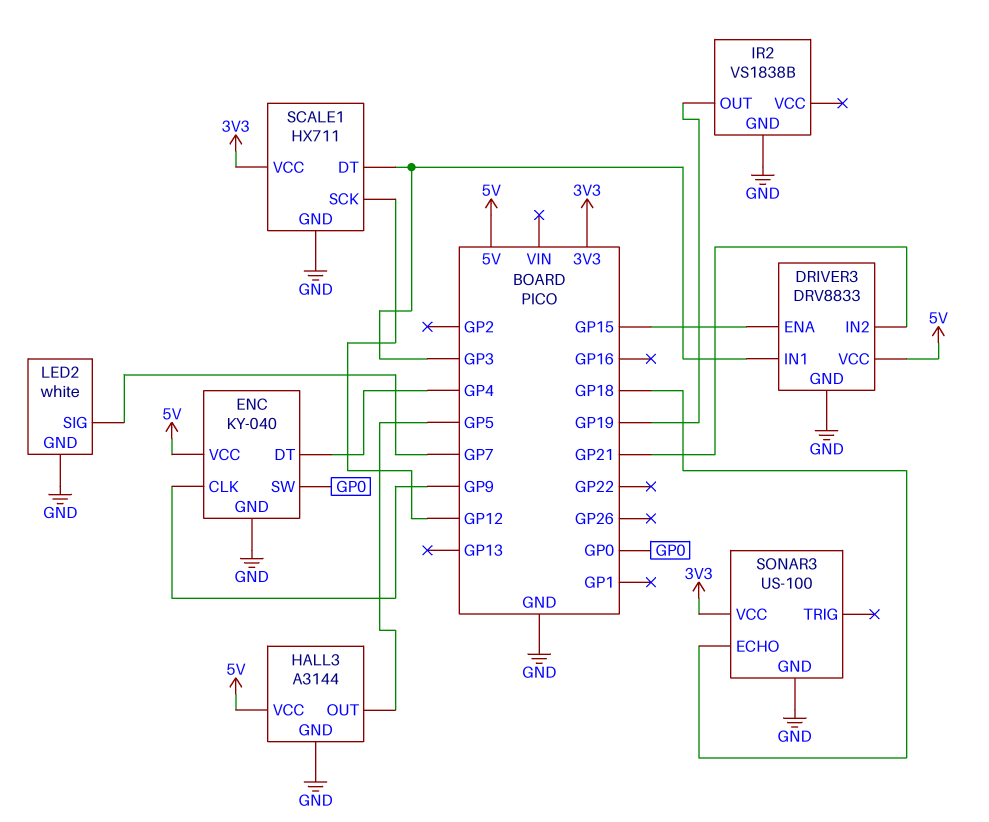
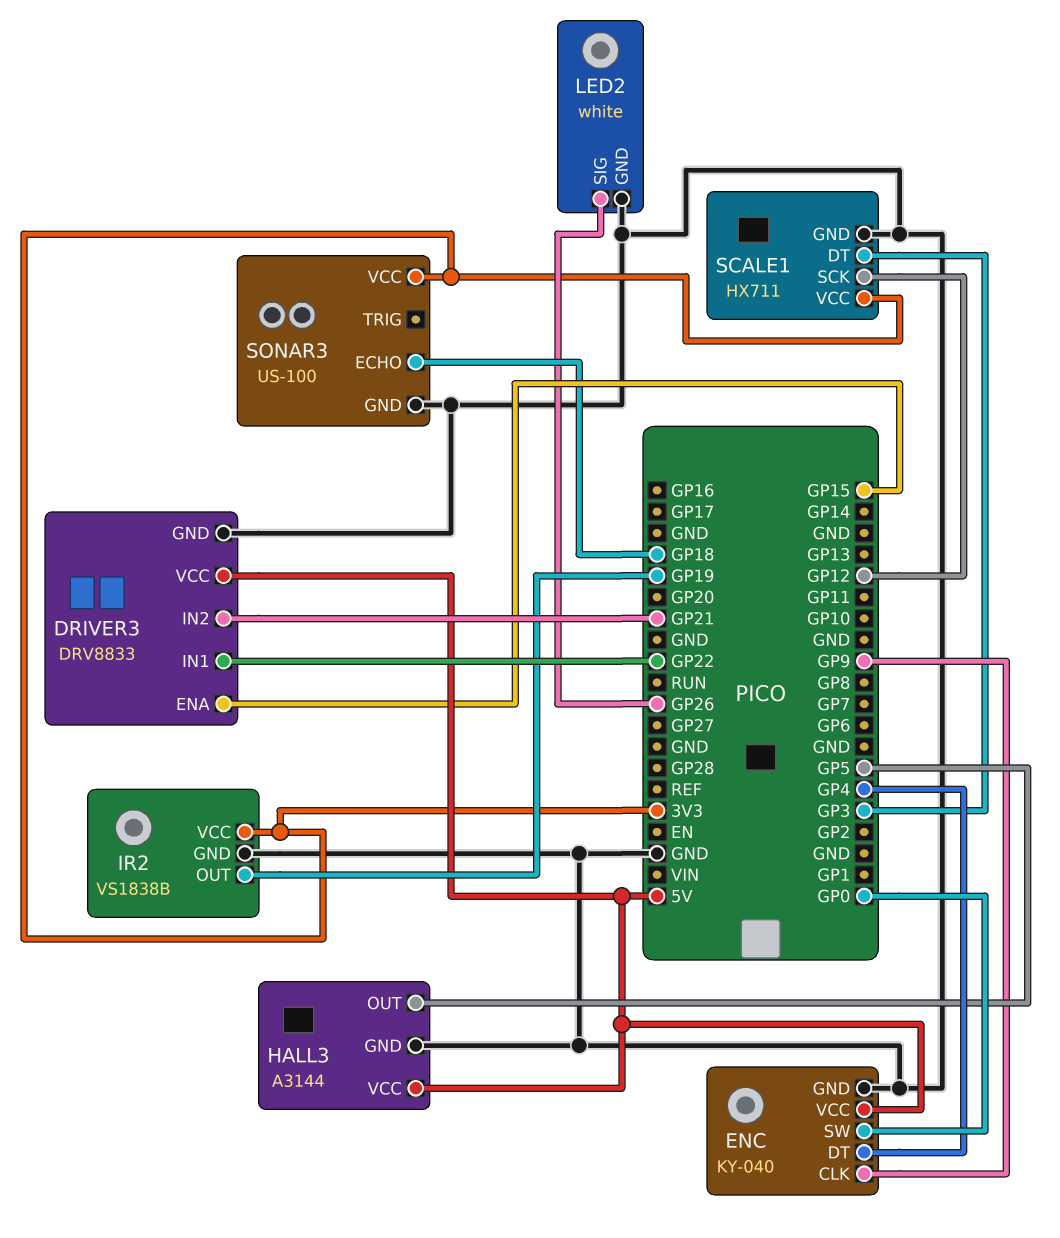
DRIVER3 pin IN1: GP3 -> GP22
IR2 pin VCC: none -> 3V3
LED2 pin SIG: GP7 -> GP26

